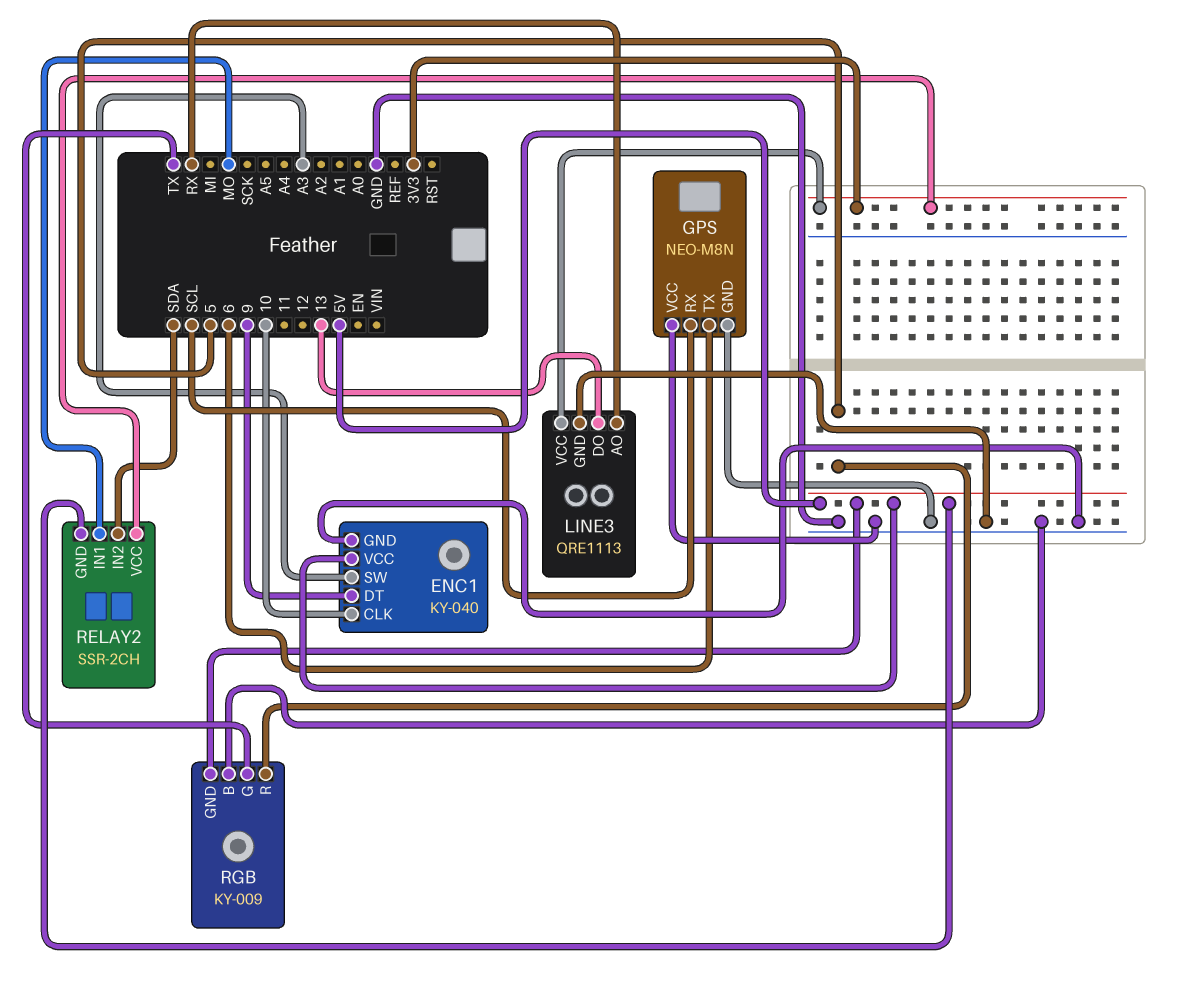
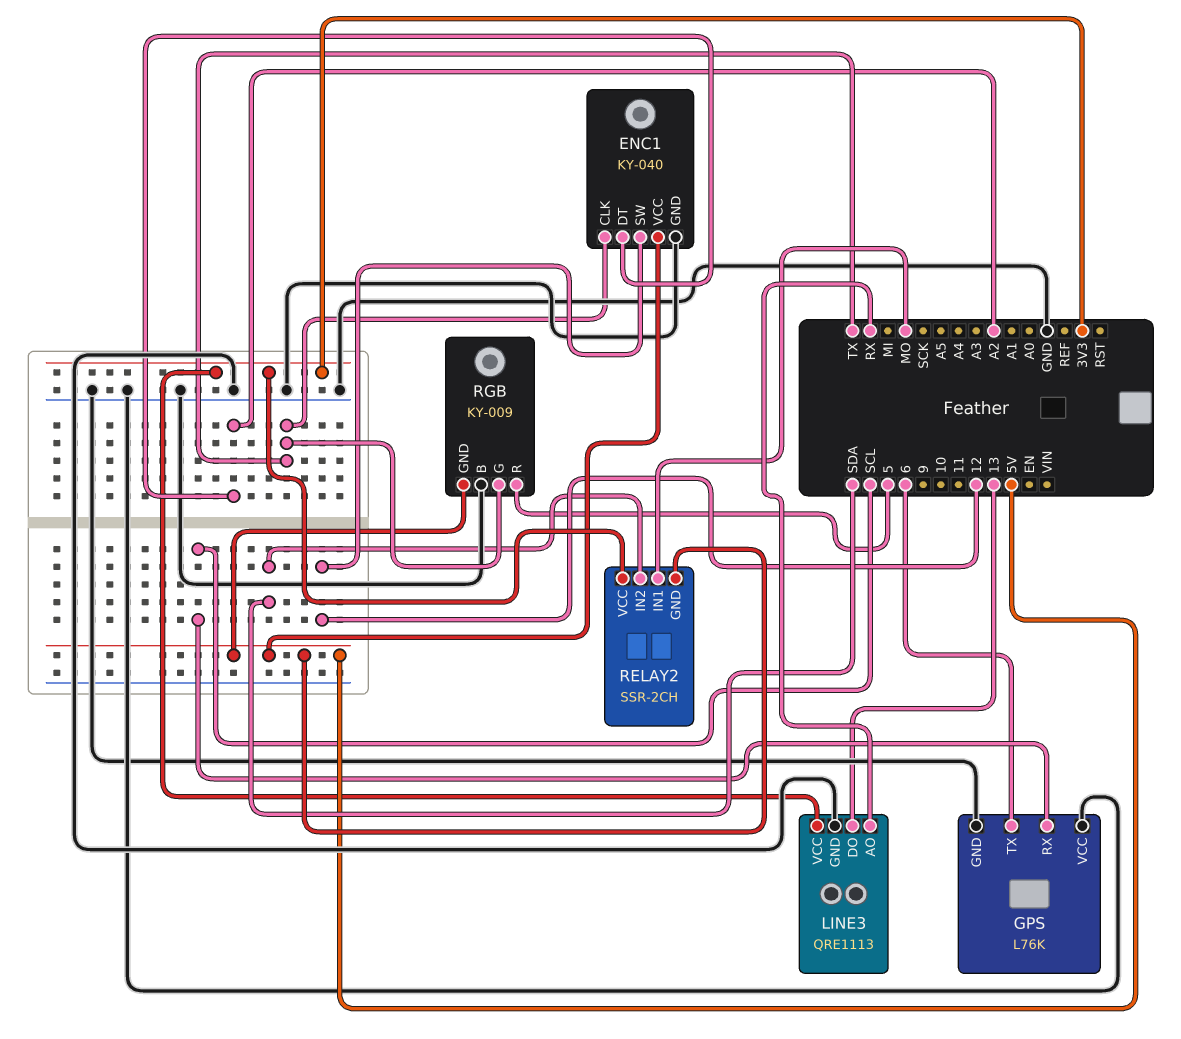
ENC1 pin CLK: 10 -> TX
ENC1 pin DT: 9 -> A2
ENC1 pin SW: A3 -> 12
GPS: NEO-M8N -> L76K

